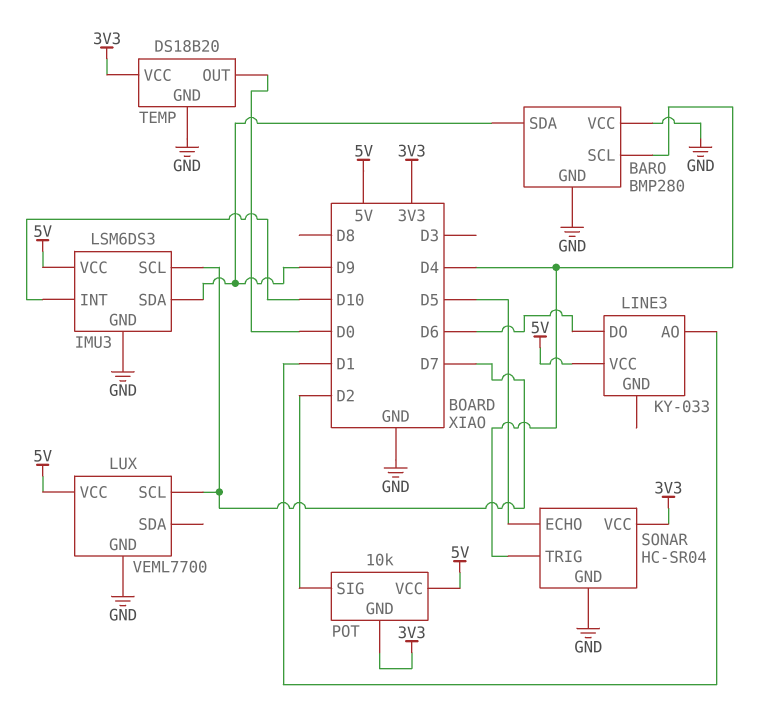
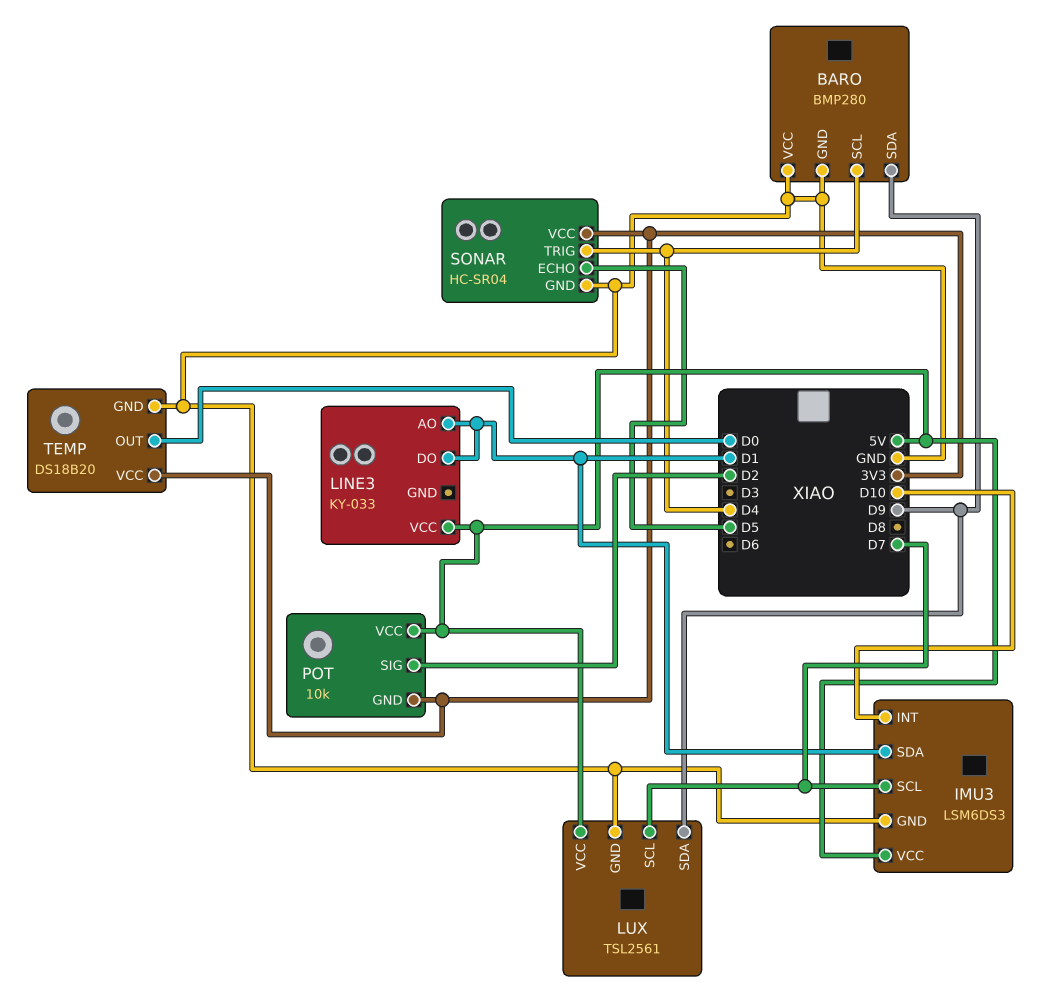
IMU3 pin SDA: D9 -> D1
LINE3 pin DO: D6 -> D1
LUX: VEML7700 -> TSL2561
LUX pin SDA: none -> D9

